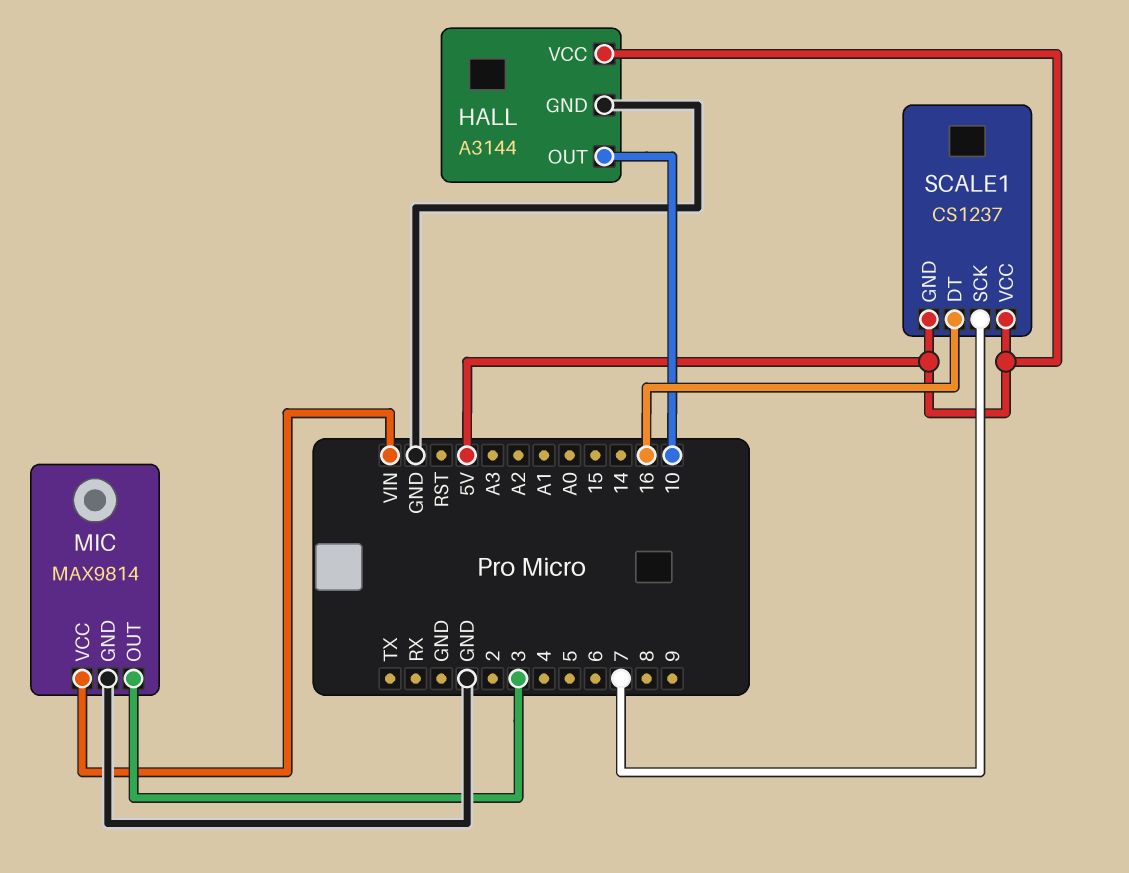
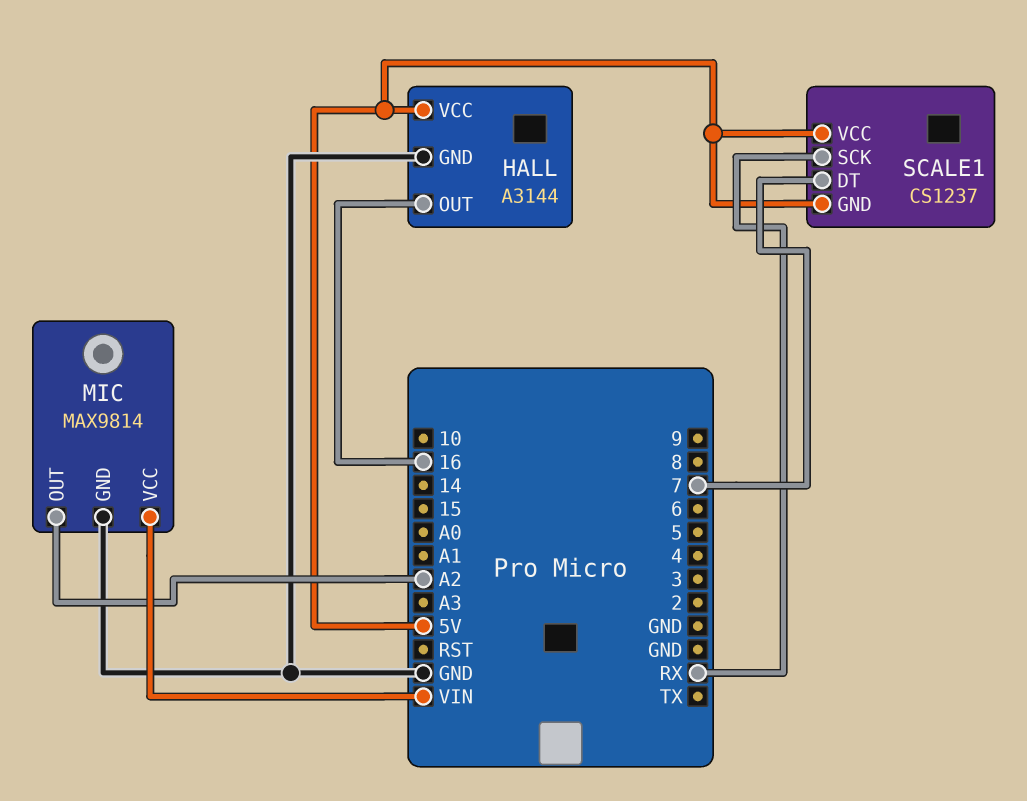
HALL pin OUT: 10 -> 16
MIC pin OUT: 3 -> A2
SCALE1 pin DT: 16 -> 7
SCALE1 pin SCK: 7 -> RX

